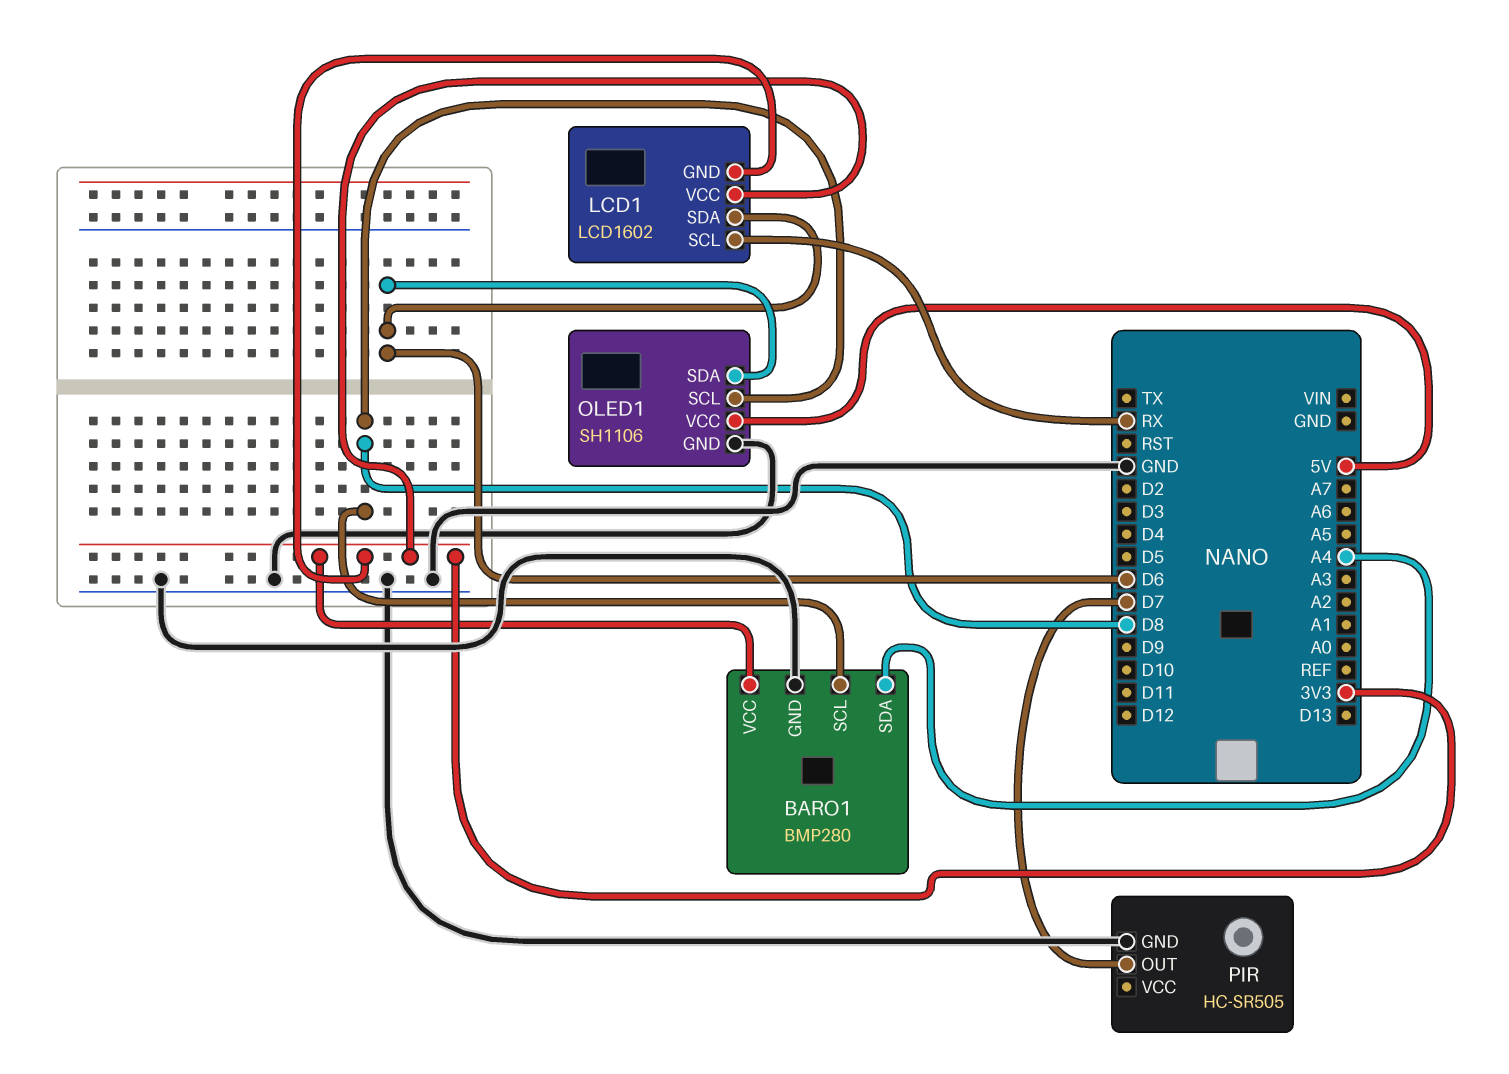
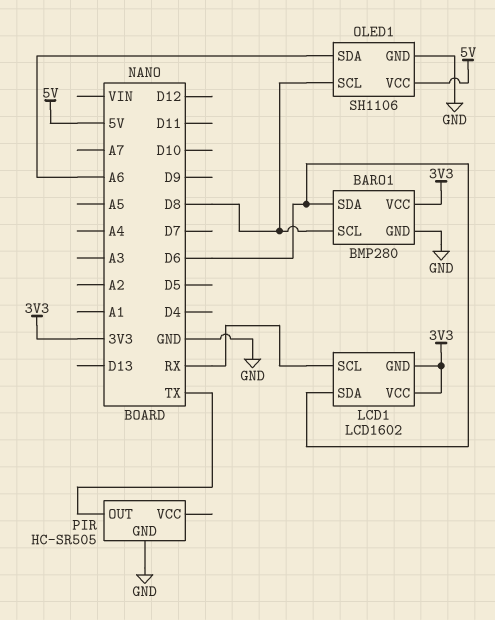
BARO1 pin SDA: A4 -> D6
OLED1 pin SDA: D6 -> A6
PIR pin OUT: D7 -> TX

